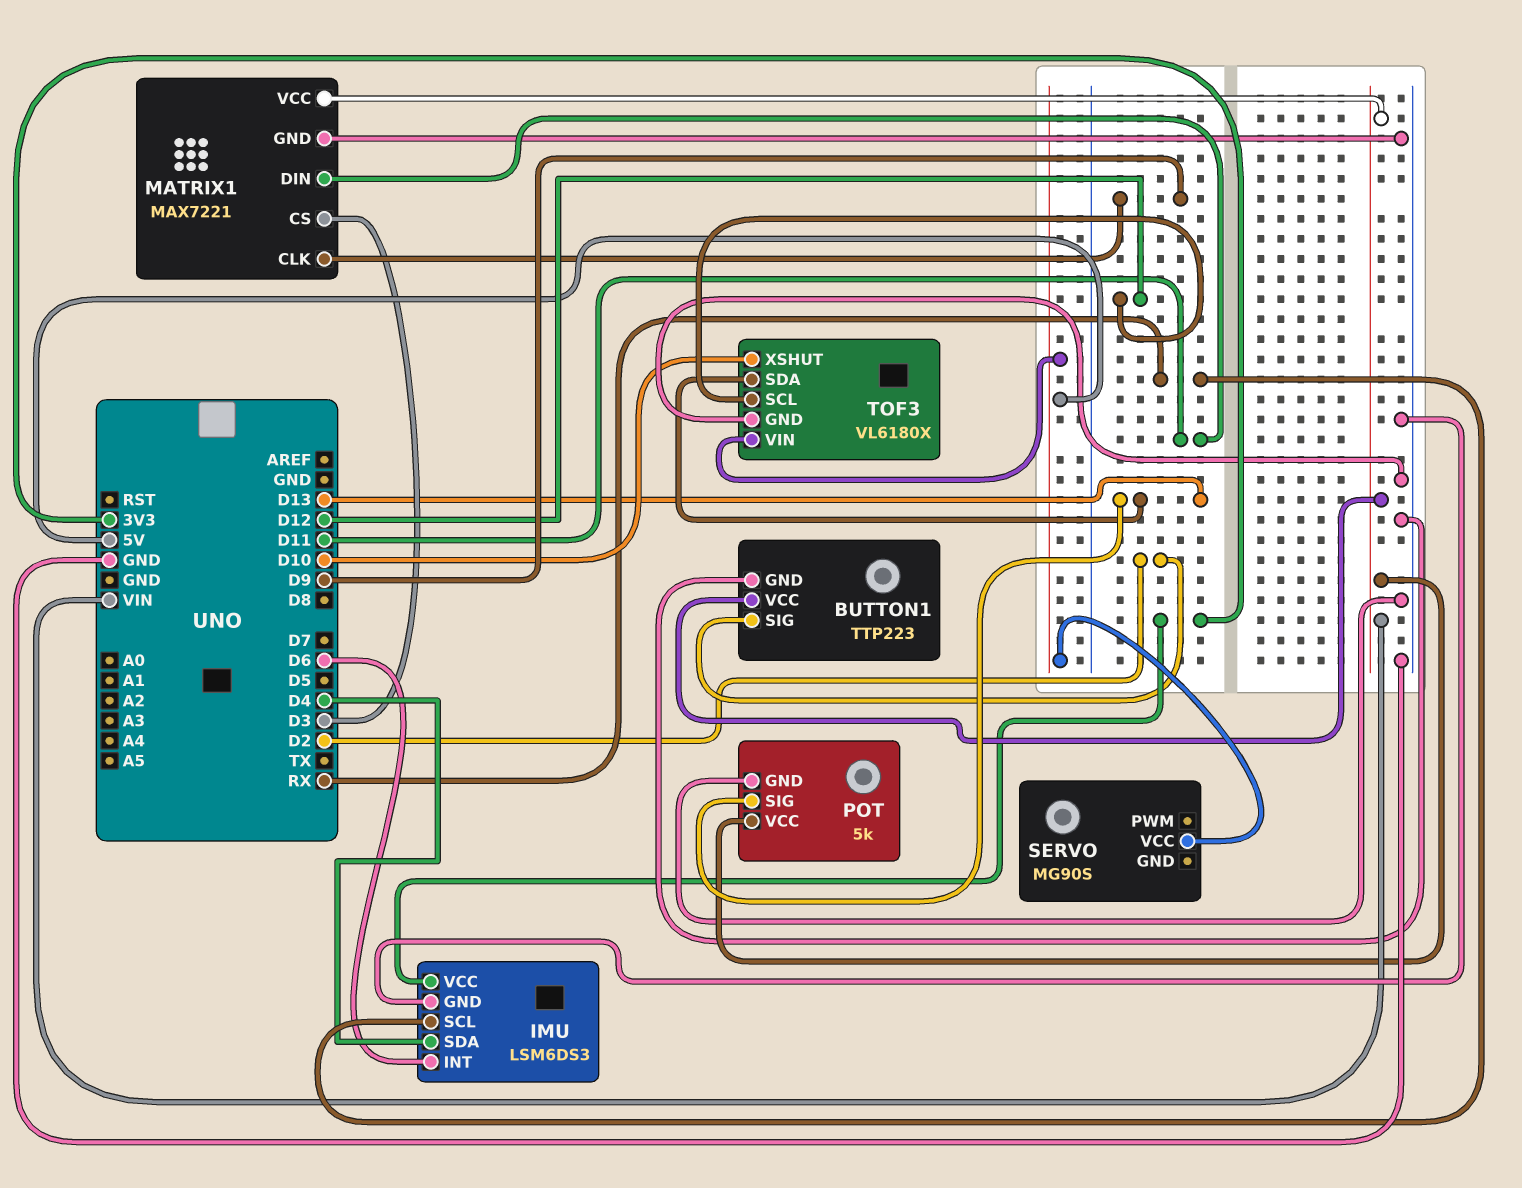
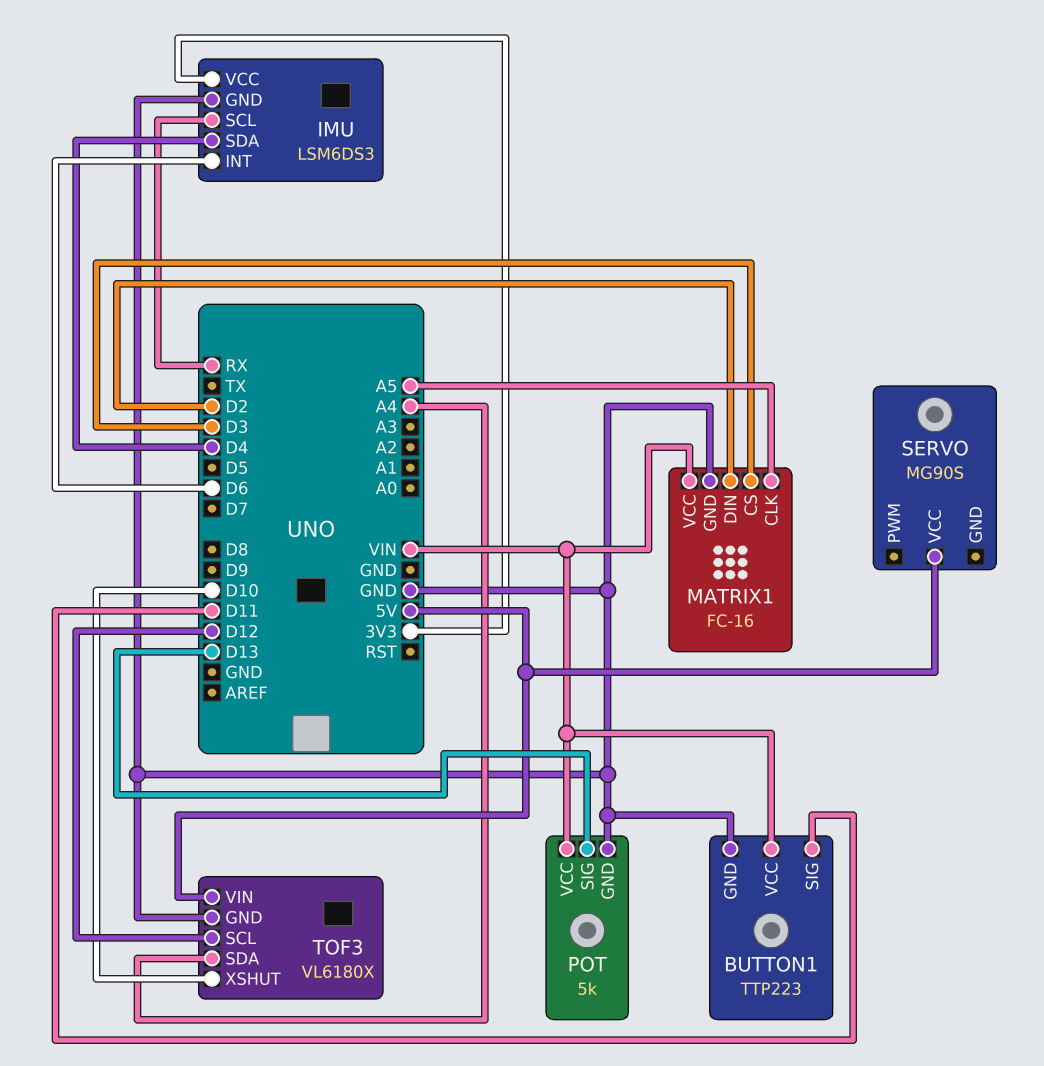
BUTTON1 pin SIG: D2 -> D11
MATRIX1: MAX7221 -> FC-16
MATRIX1 pin CLK: D9 -> A5
MATRIX1 pin DIN: D11 -> D2
TOF3 pin SDA: D13 -> A4

